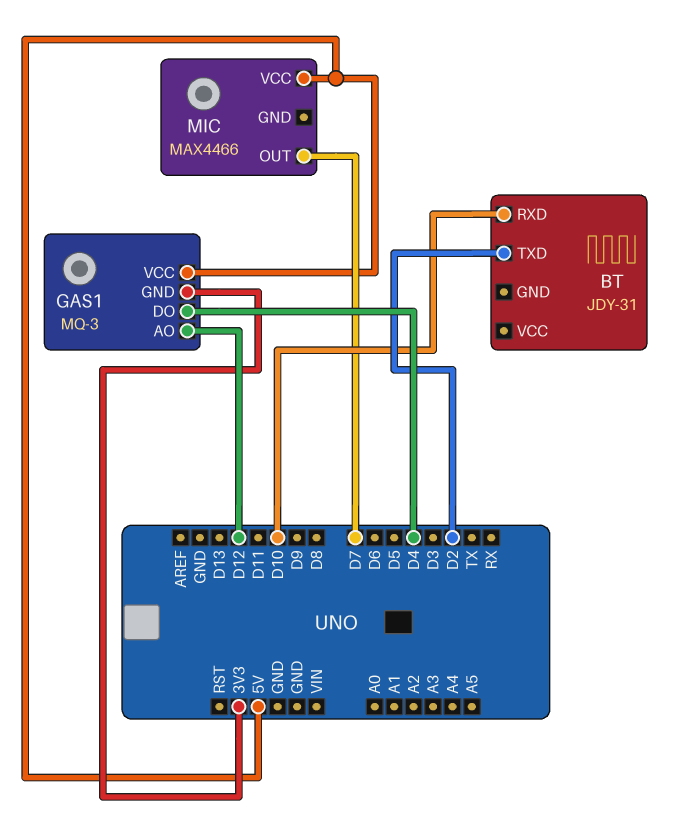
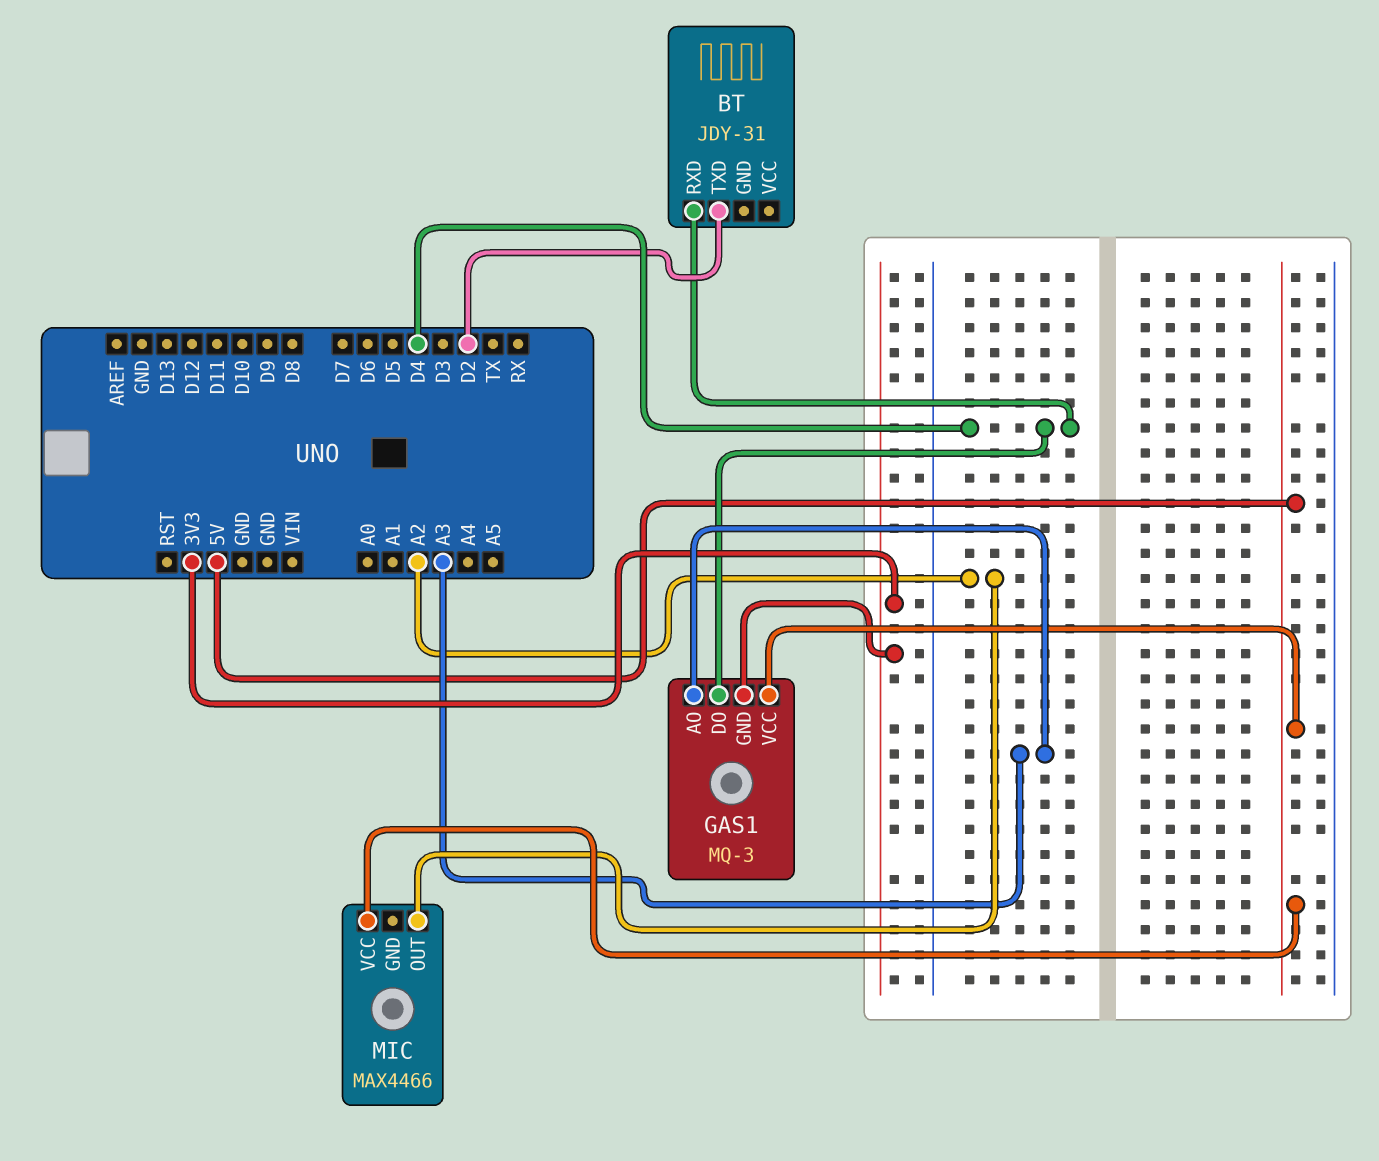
BT pin RXD: D10 -> D4
GAS1 pin AO: D12 -> A3
MIC pin OUT: D7 -> A2

